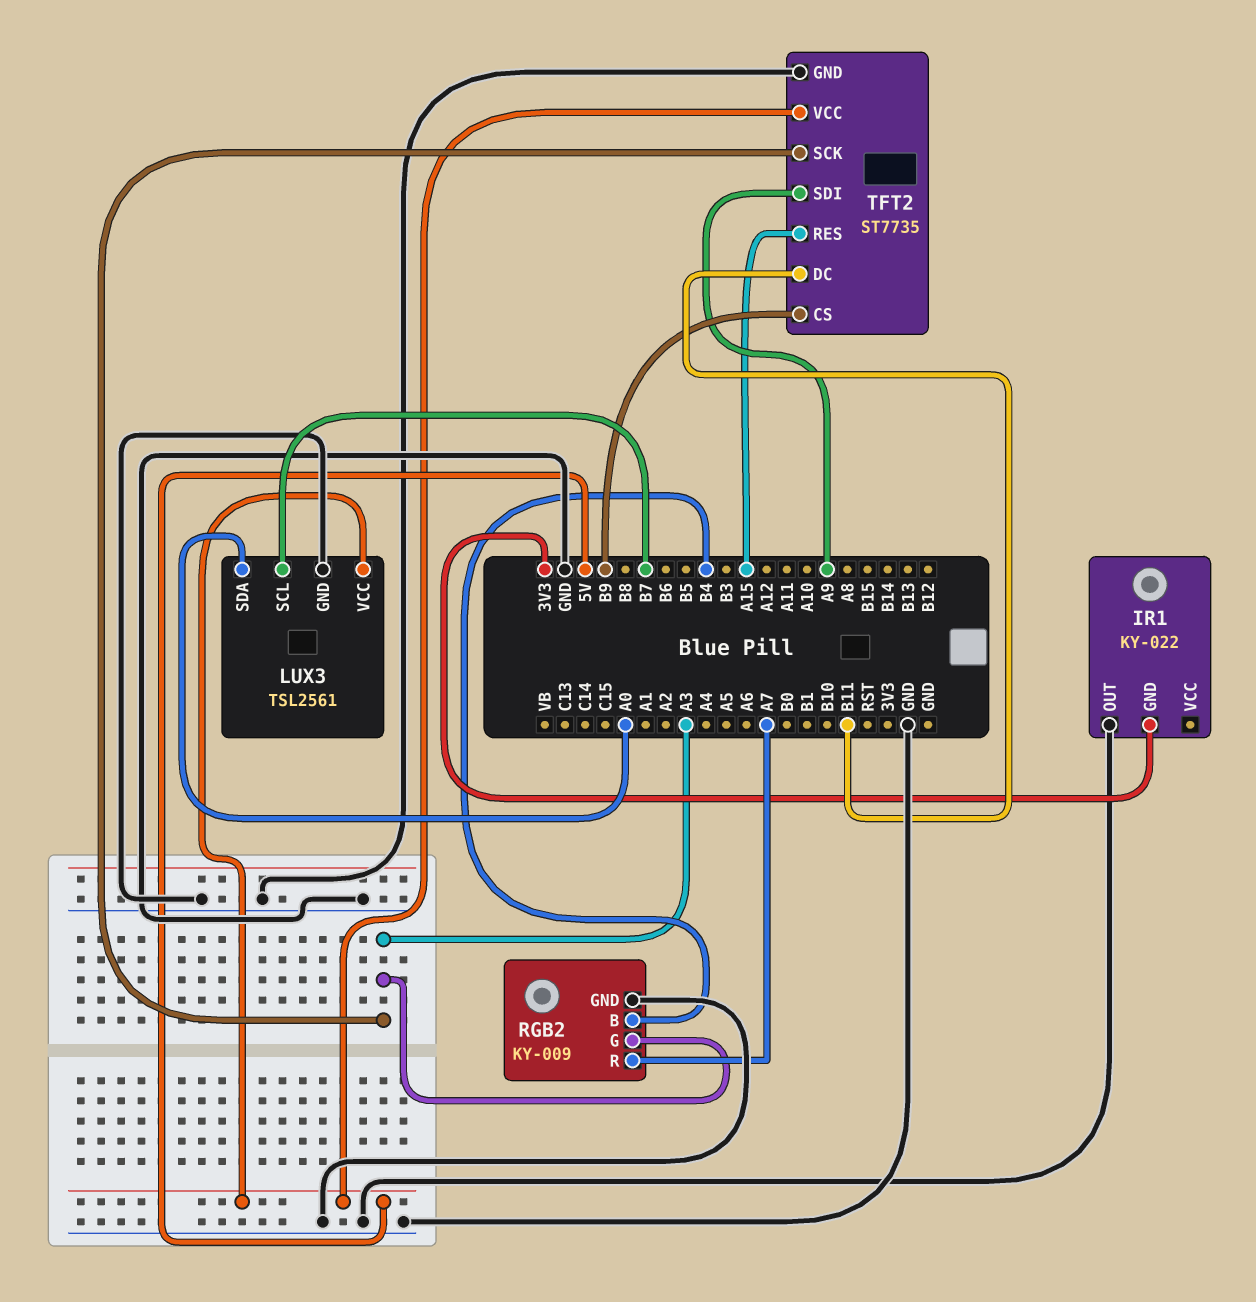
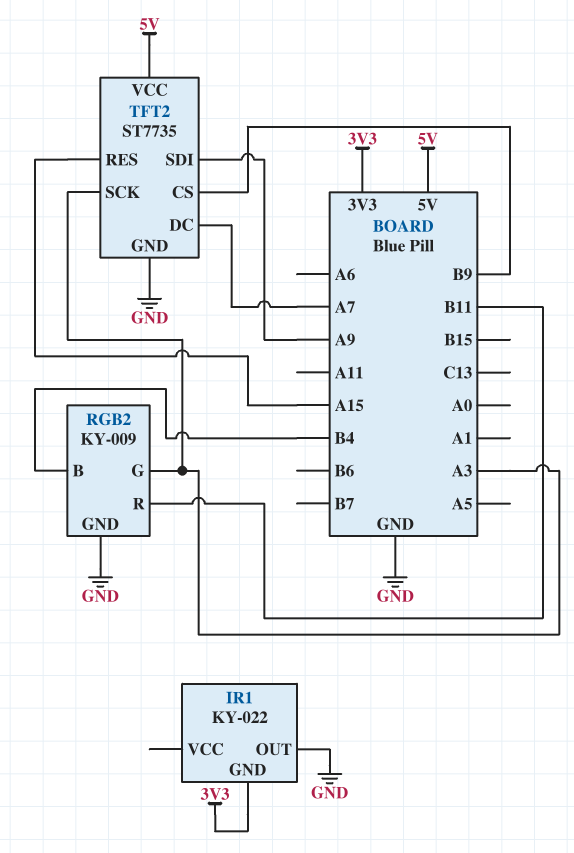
LUX3: TSL2561 -> none
LUX3 pin GND: GND -> none
LUX3 pin SCL: B7 -> none
LUX3 pin SDA: A0 -> none
LUX3 pin VCC: 5V -> none
RGB2 pin R: A7 -> B11
TFT2 pin DC: B11 -> A7

